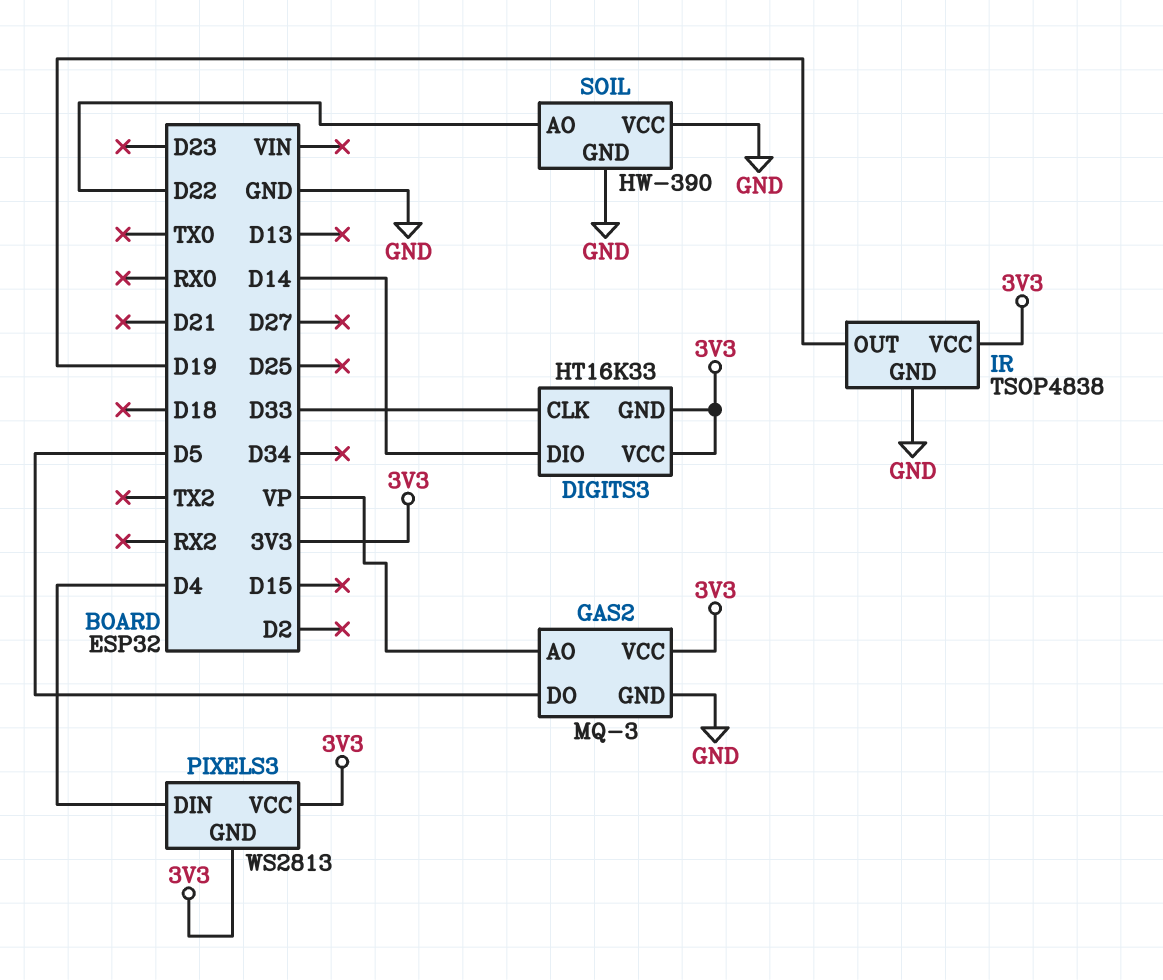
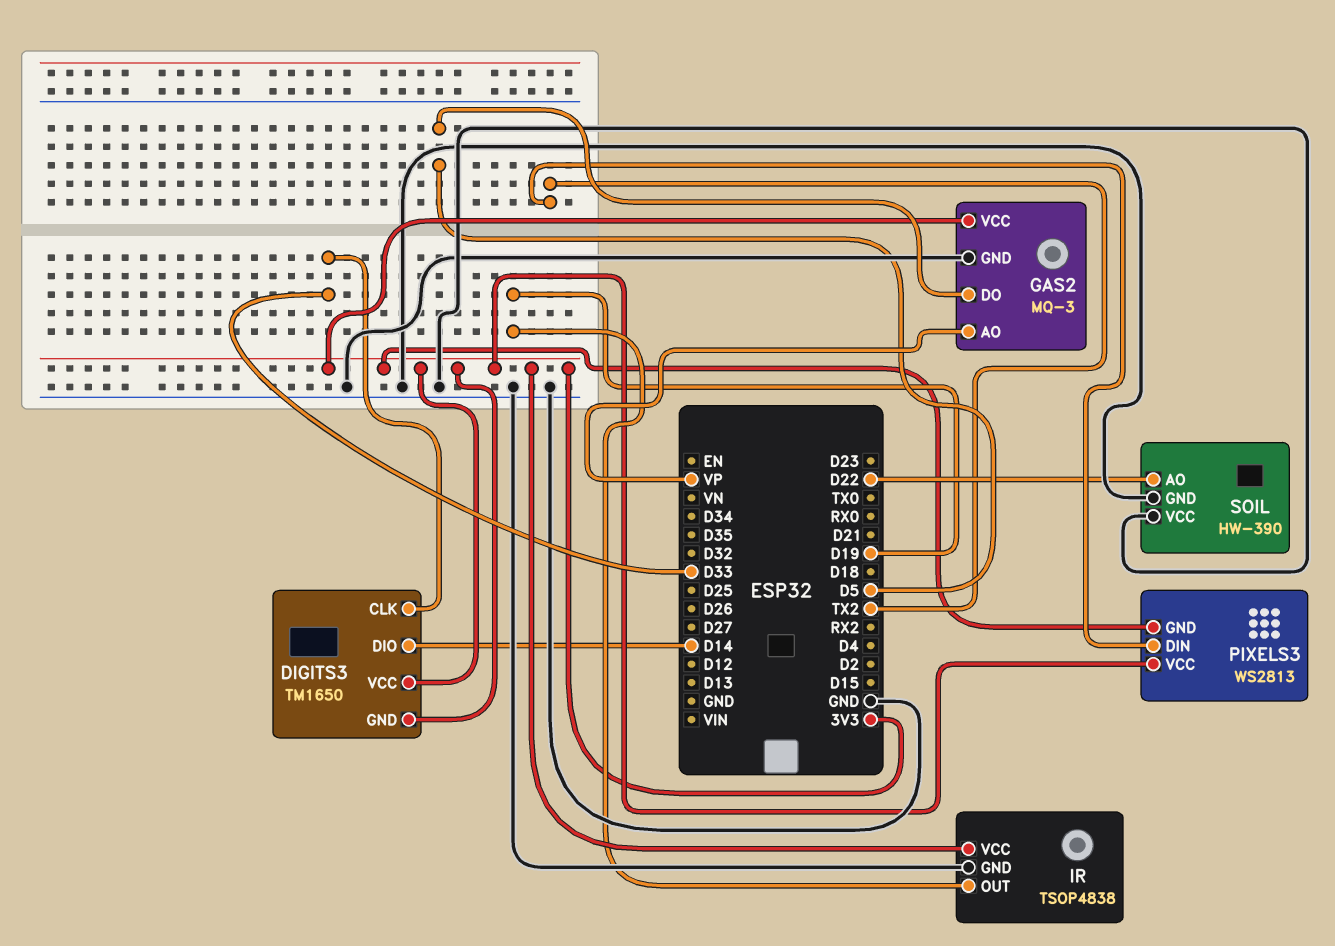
DIGITS3: HT16K33 -> TM1650
PIXELS3 pin DIN: D4 -> TX2

